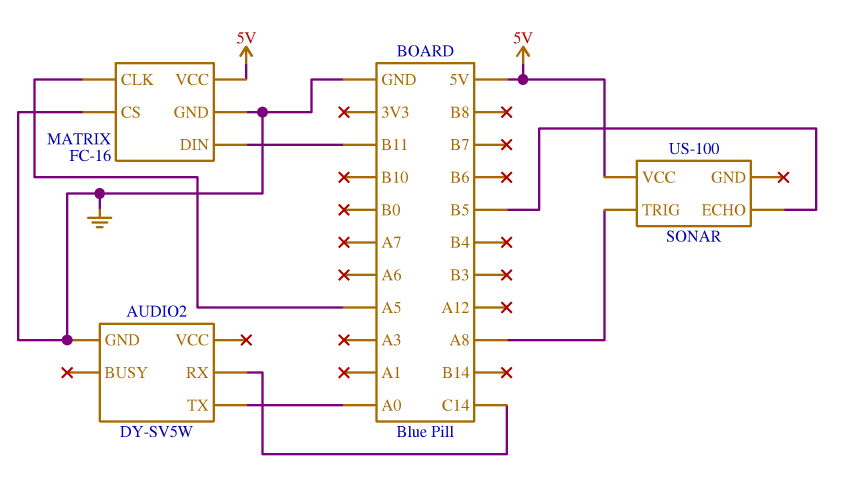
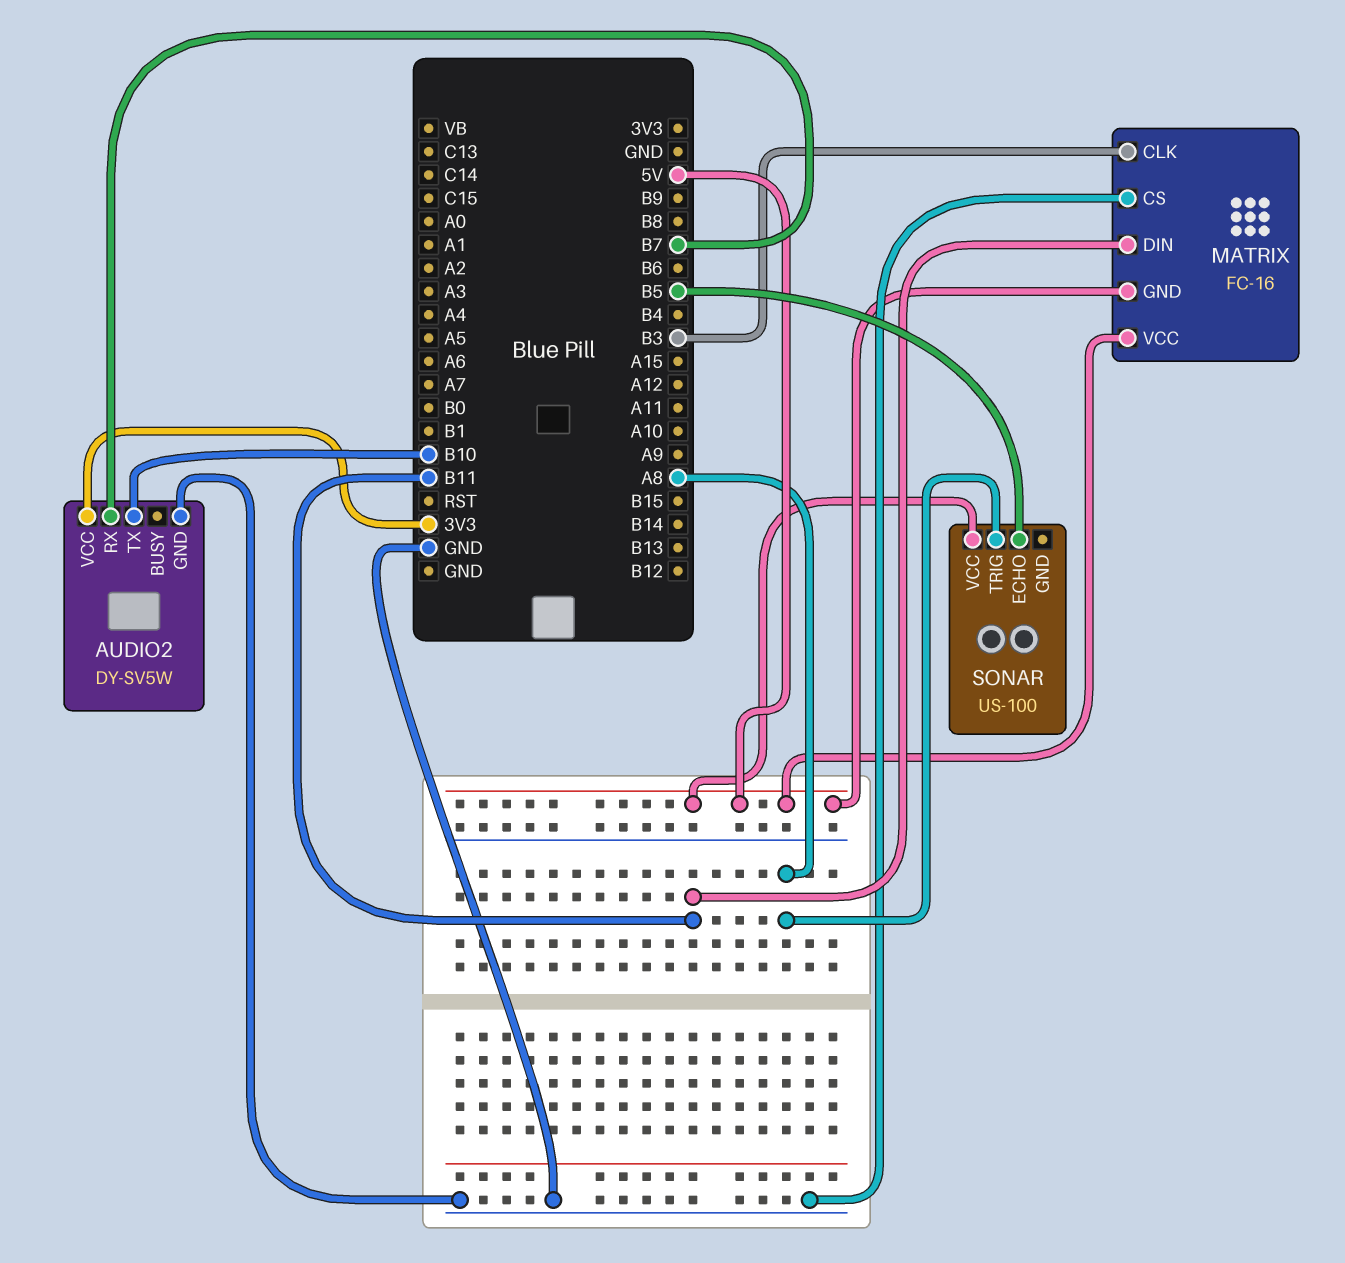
AUDIO2 pin RX: C14 -> B7
AUDIO2 pin TX: A0 -> B10
AUDIO2 pin VCC: none -> 3V3
MATRIX pin CLK: A5 -> B3
MATRIX pin GND: GND -> 5V

